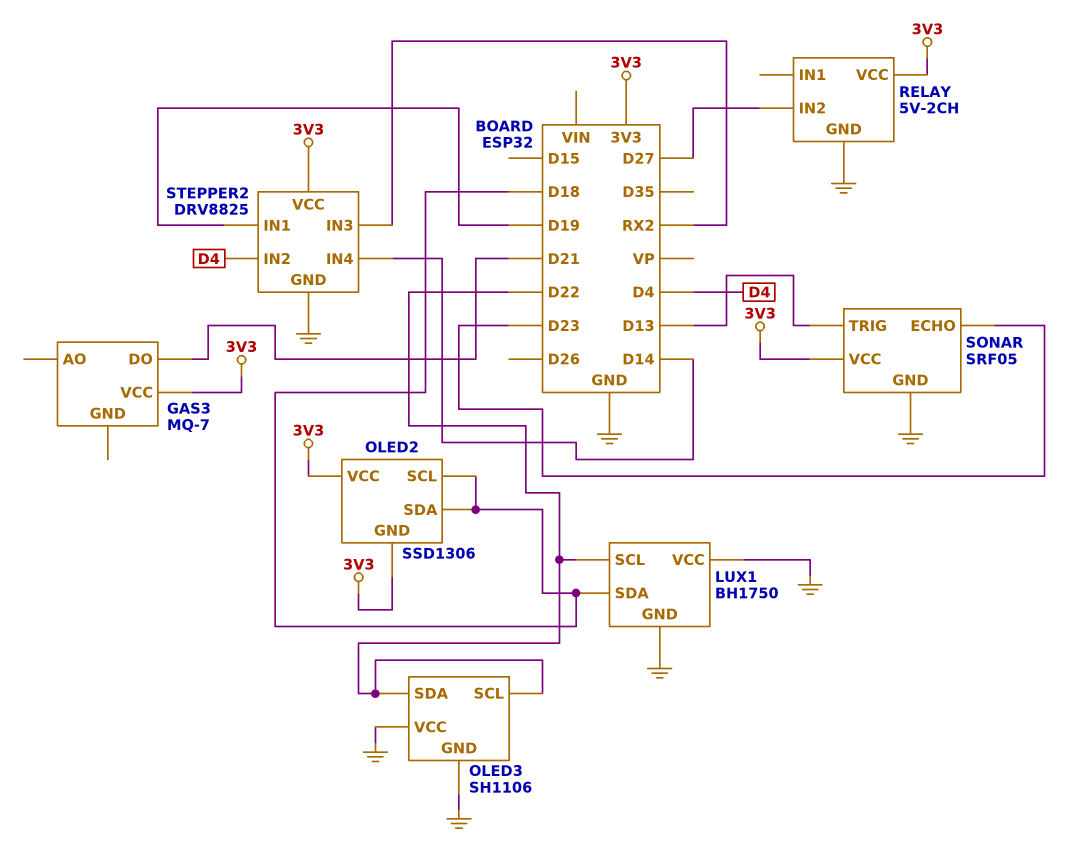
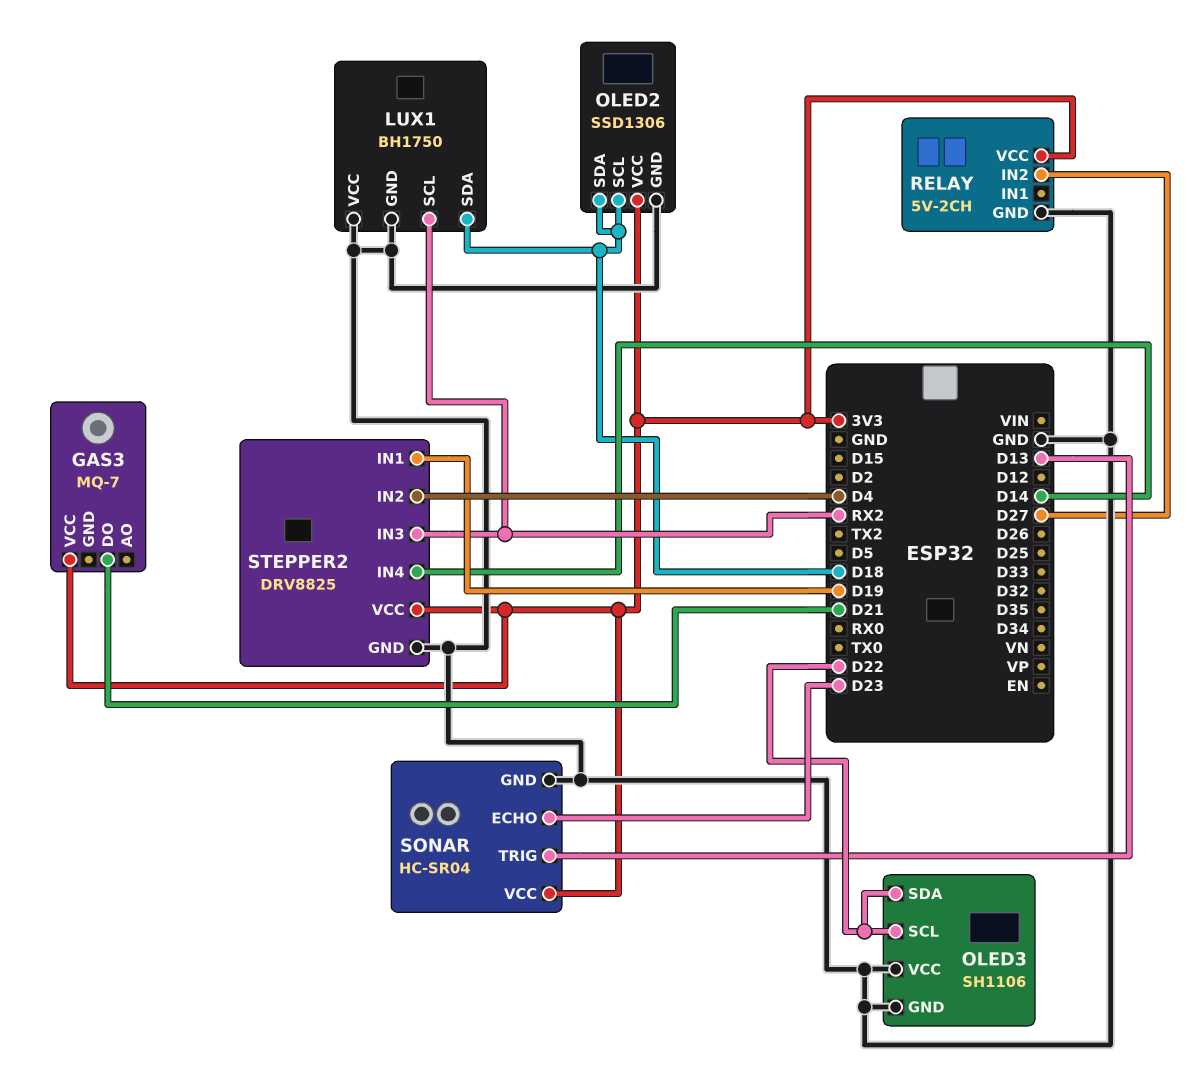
LUX1 pin SCL: D22 -> RX2
OLED2 pin GND: 3V3 -> GND
SONAR: SRF05 -> HC-SR04

